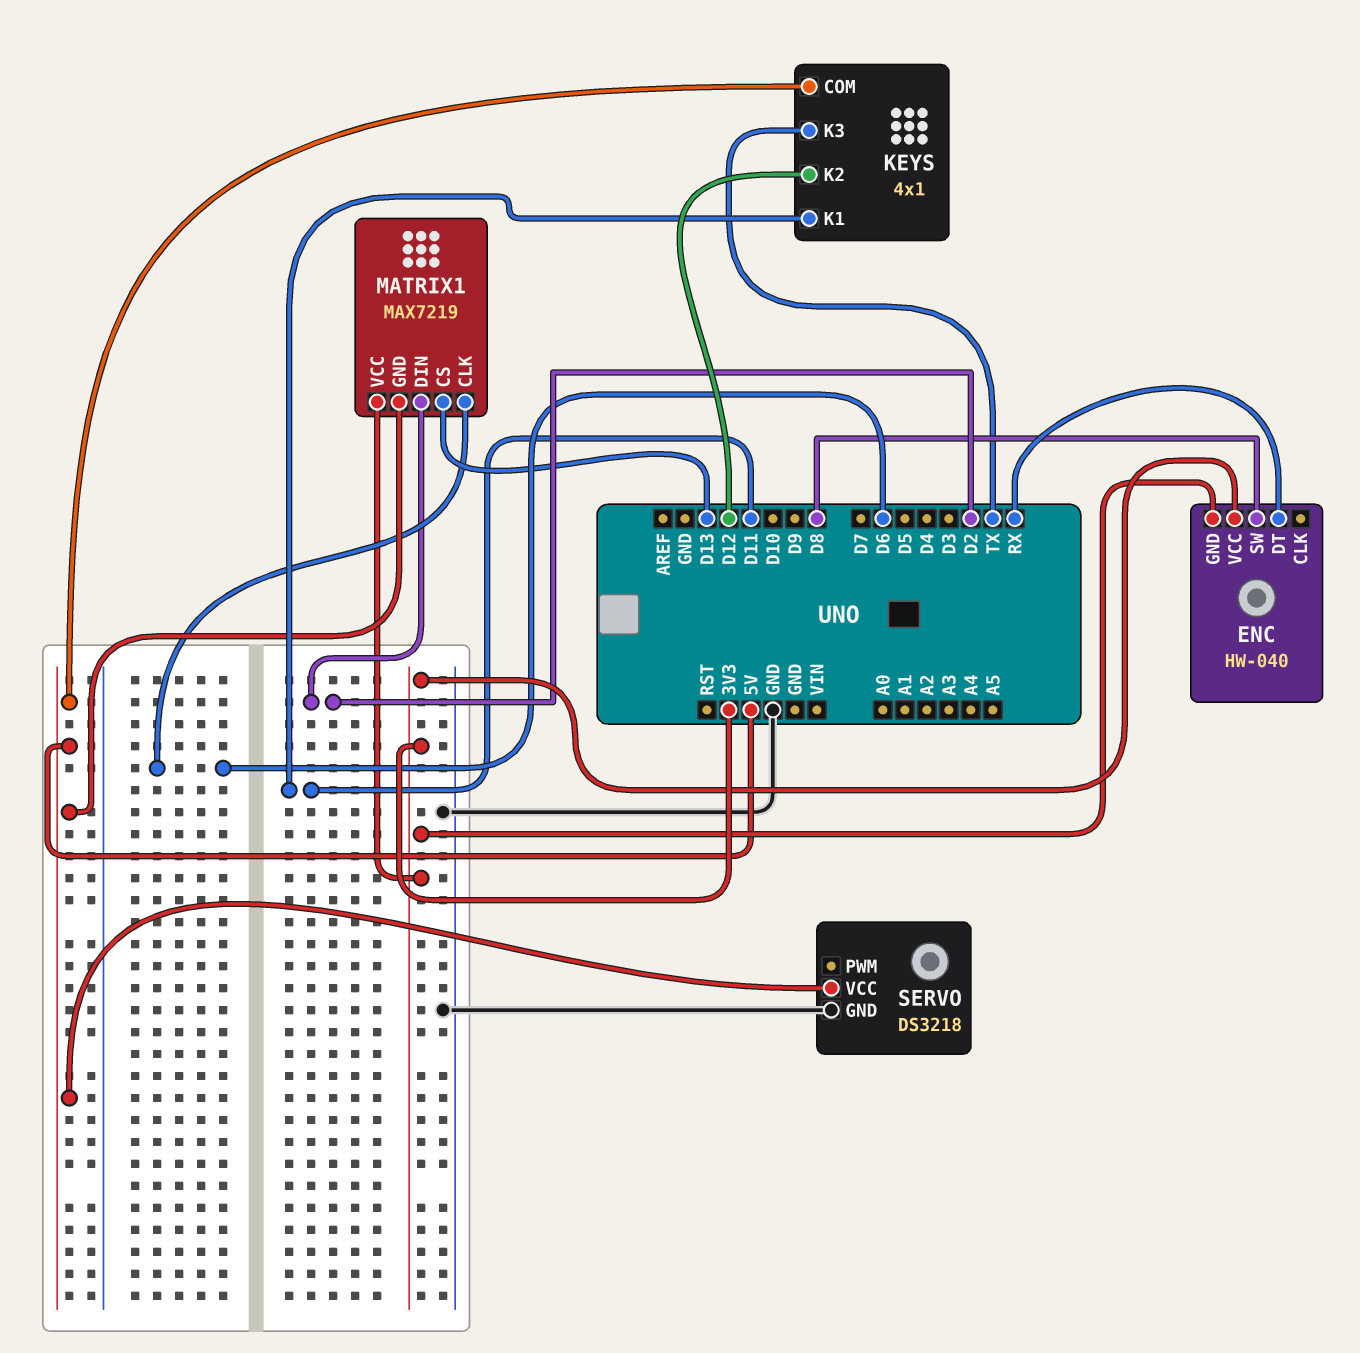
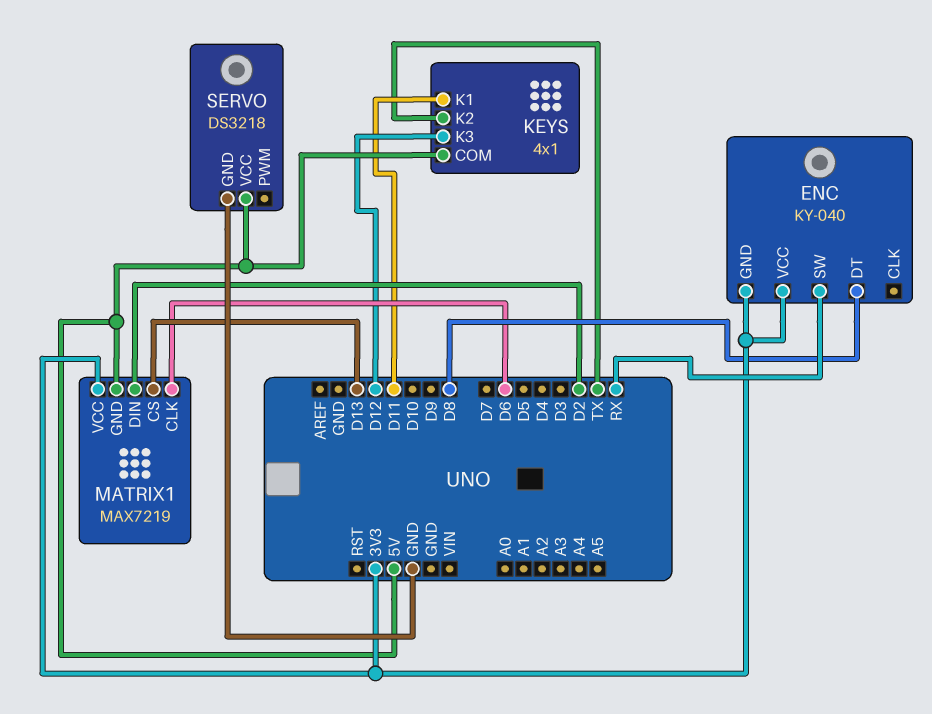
ENC: HW-040 -> KY-040
ENC pin DT: RX -> D8
ENC pin SW: D8 -> RX
KEYS pin K2: D12 -> TX
KEYS pin K3: TX -> D12

